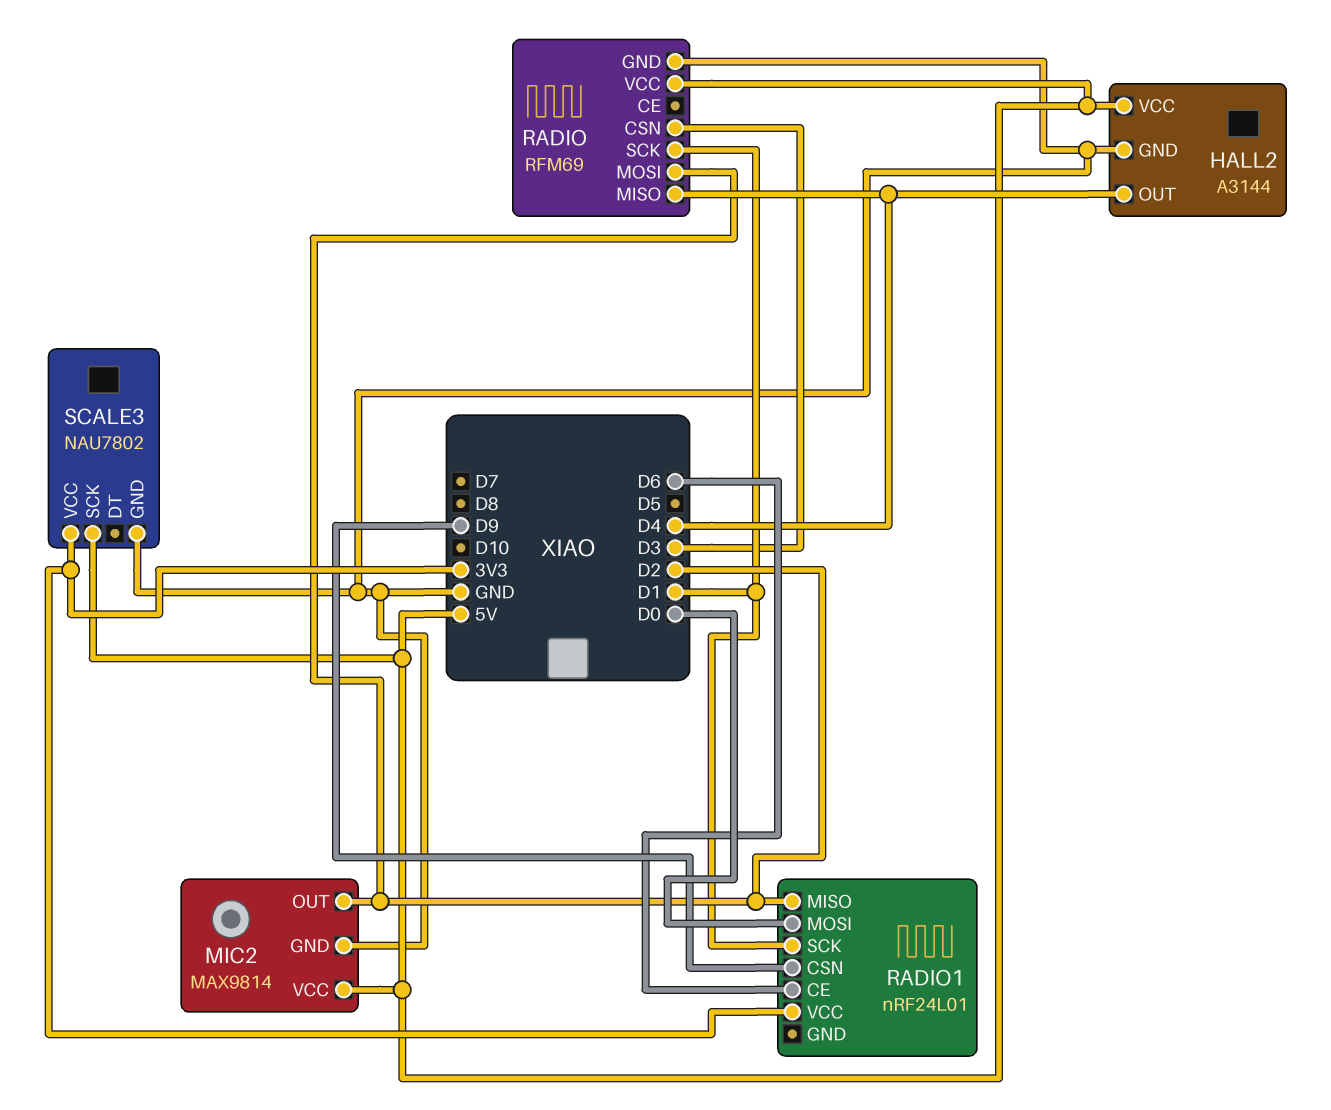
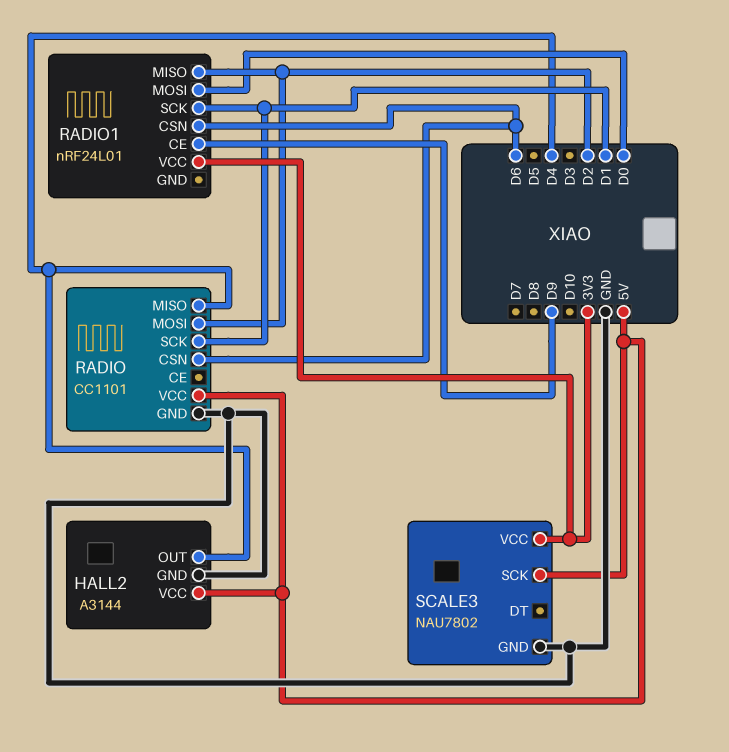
MIC2: MAX9814 -> none
MIC2 pin GND: GND -> none
MIC2 pin OUT: D2 -> none
MIC2 pin VCC: 5V -> none
RADIO: RFM69 -> CC1101
RADIO pin CSN: D3 -> D6
RADIO1 pin CE: D6 -> D9
RADIO1 pin CSN: D9 -> D6

